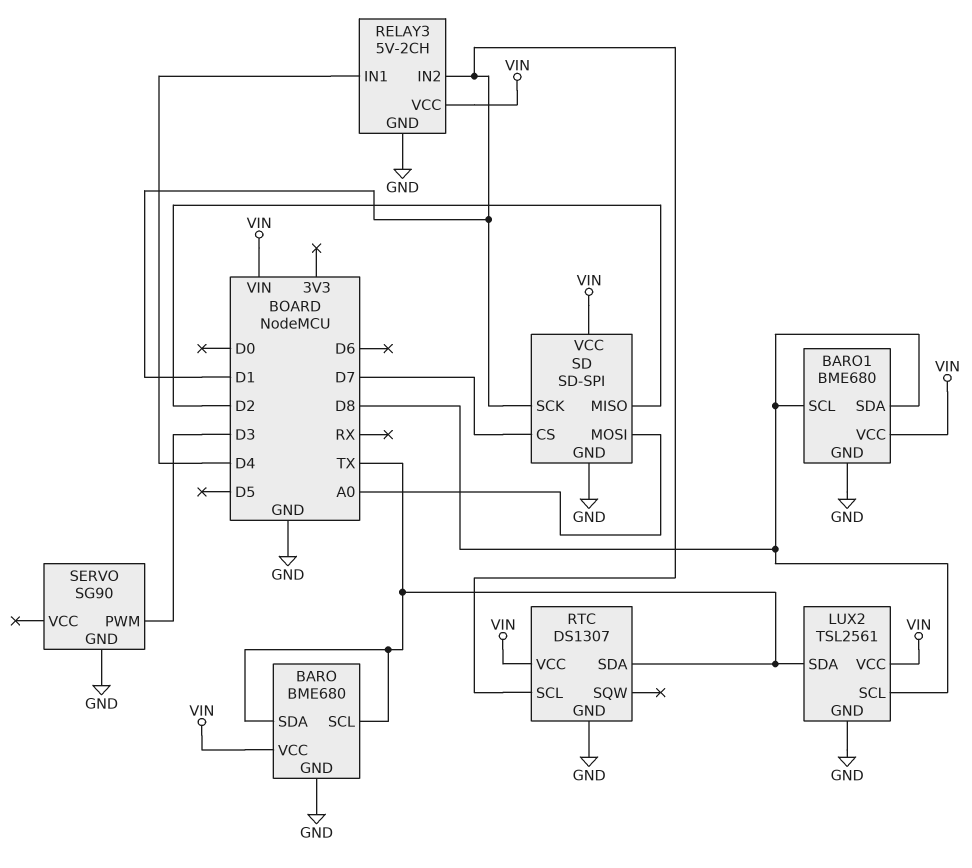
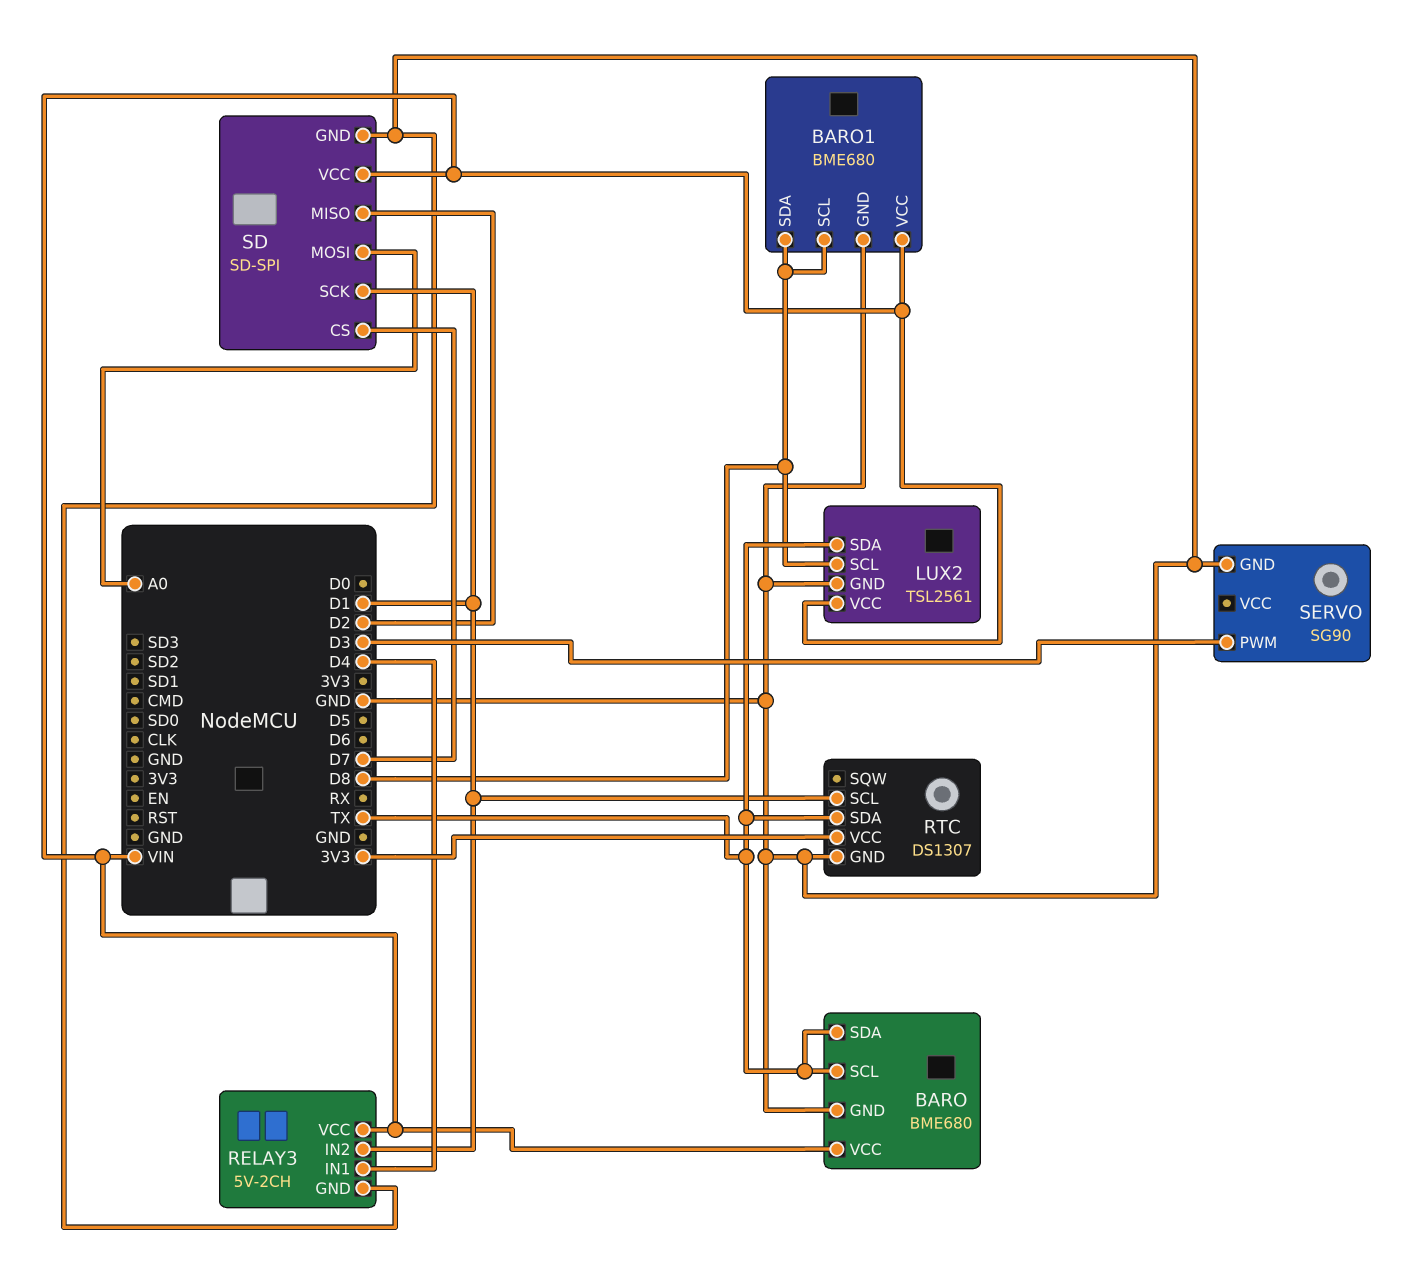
RTC pin VCC: VIN -> 3V3

